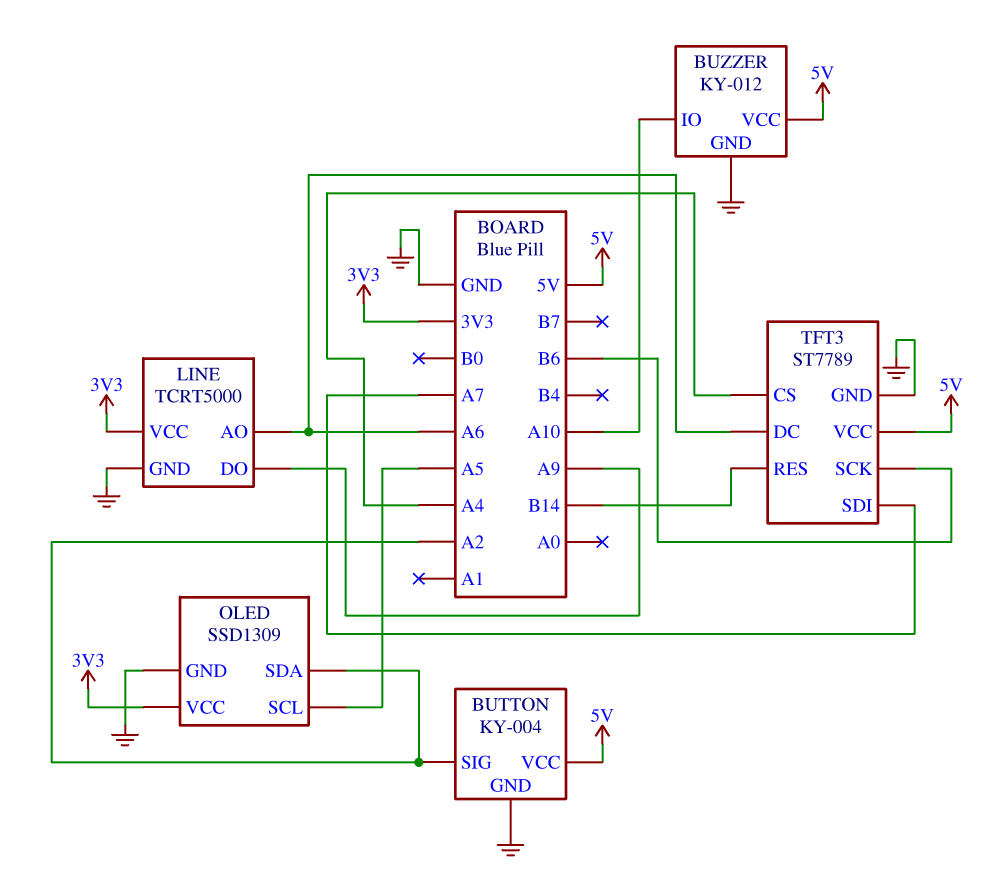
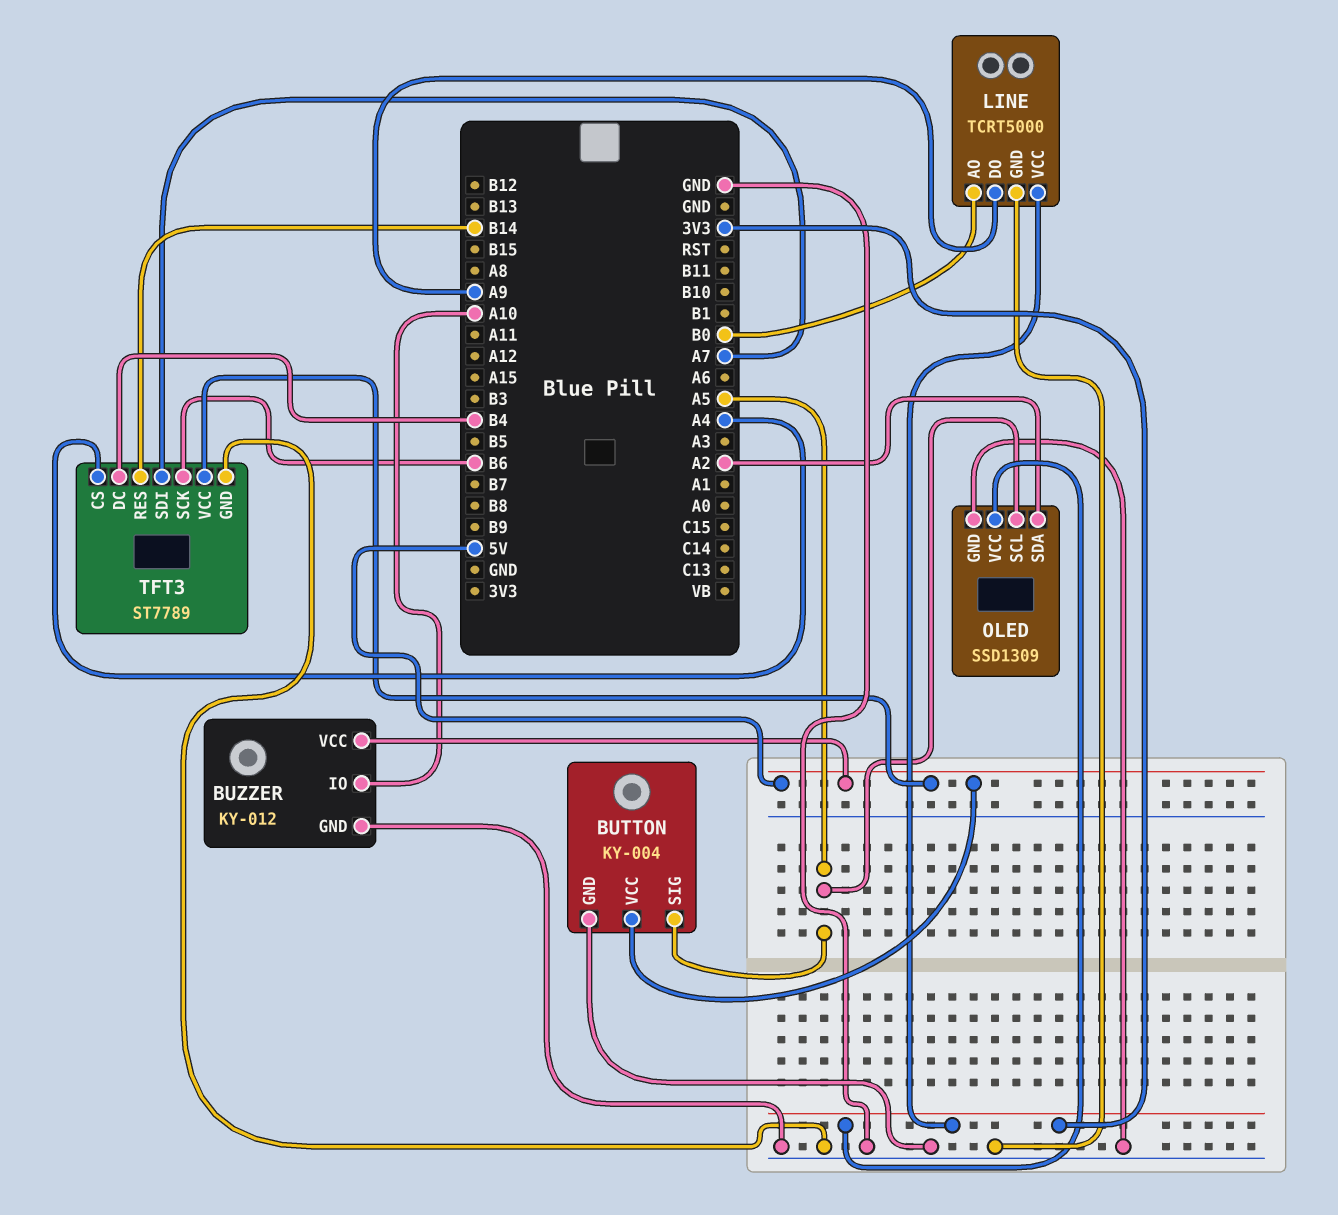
BUTTON pin SIG: A2 -> A5
LINE pin AO: A6 -> B0
TFT3 pin DC: A6 -> B4

